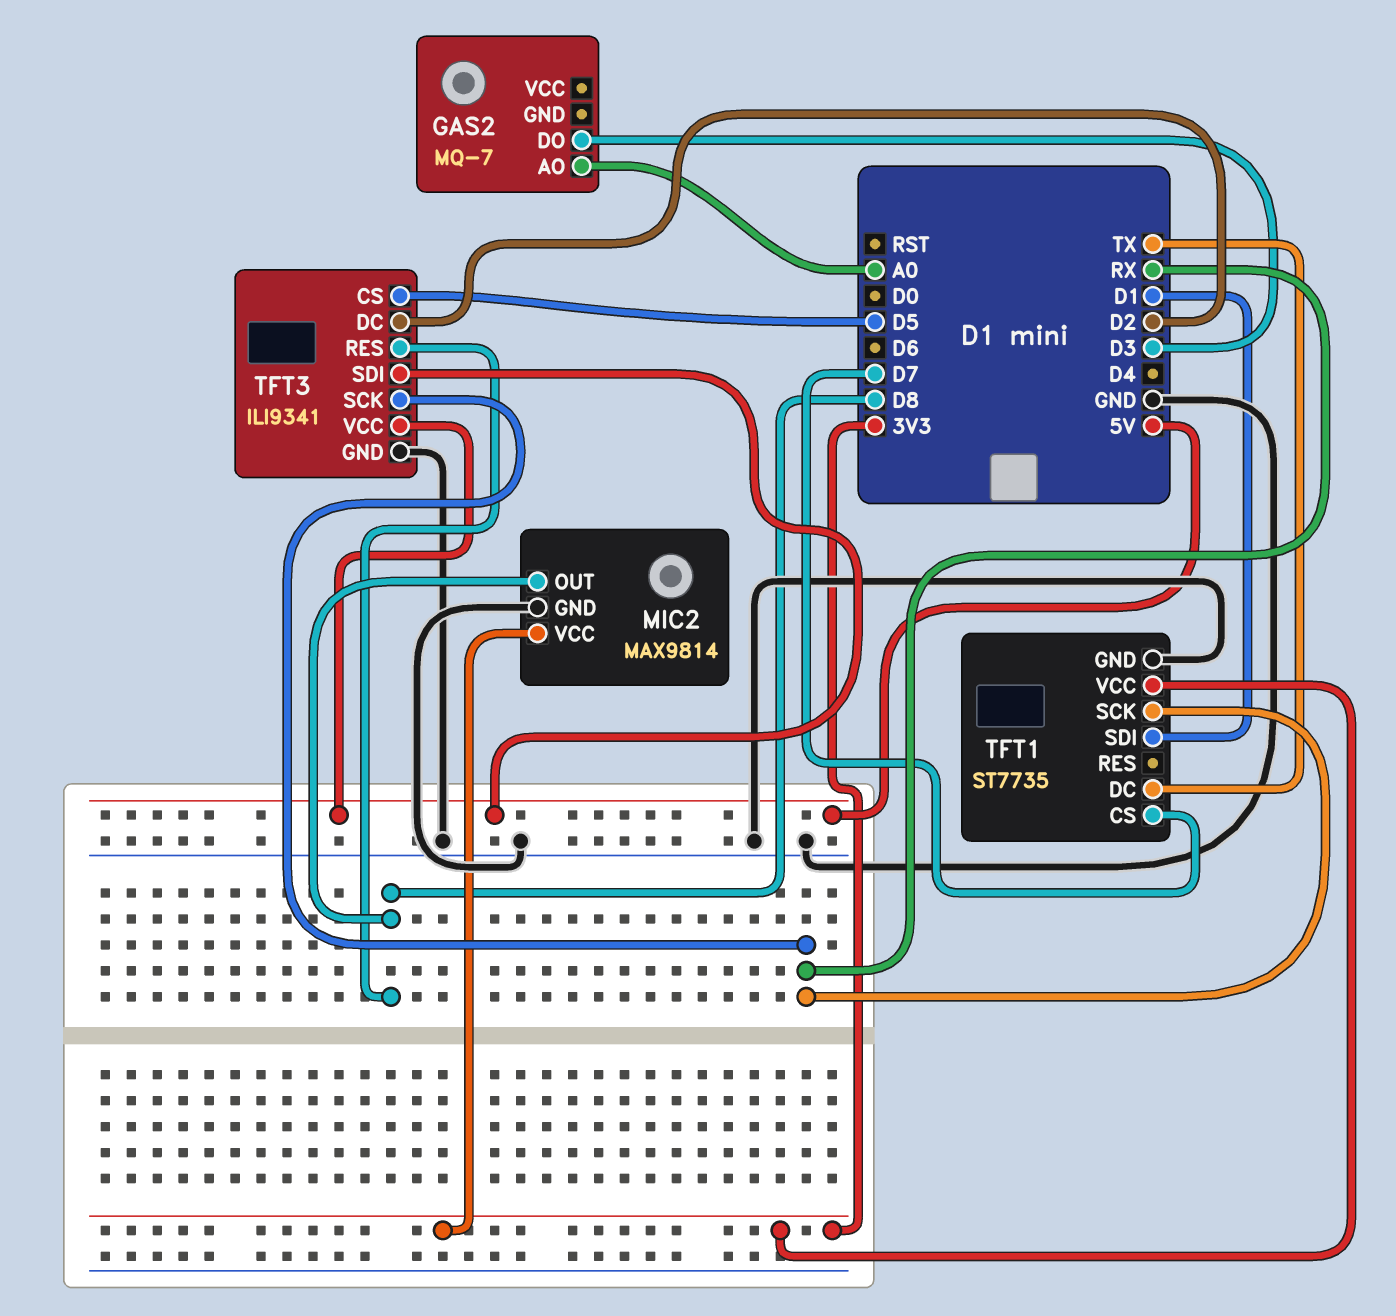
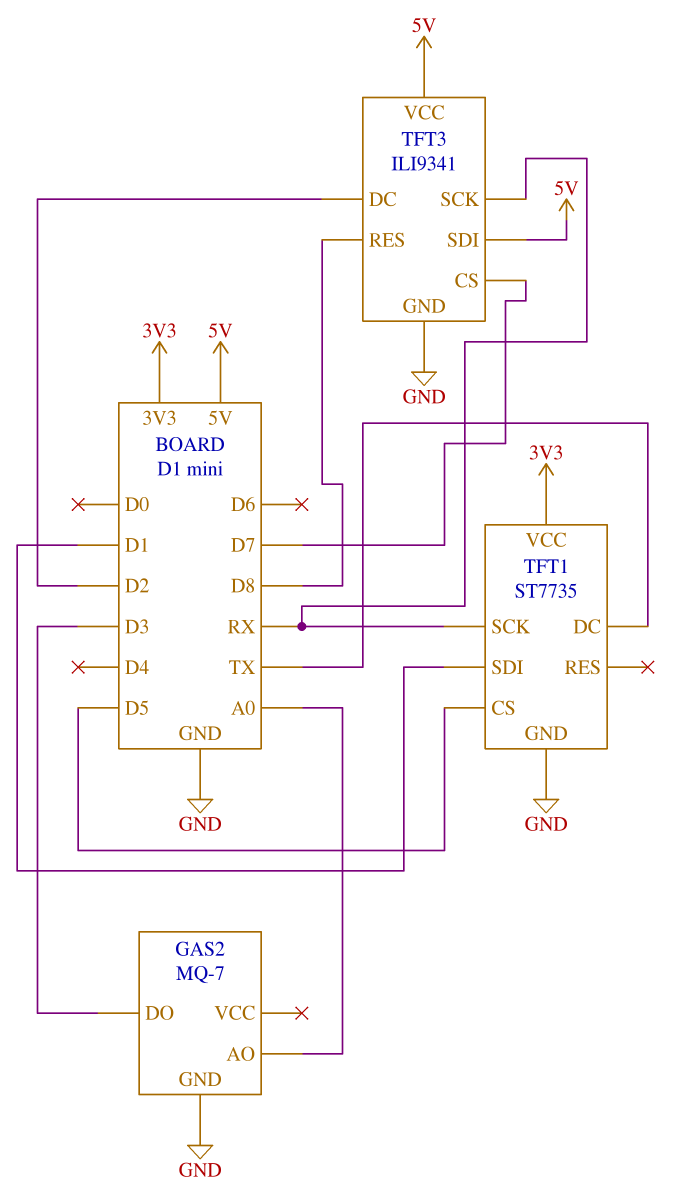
GAS2 pin GND: none -> GND
MIC2: MAX9814 -> none
MIC2 pin GND: GND -> none
MIC2 pin OUT: D8 -> none
MIC2 pin VCC: 3V3 -> none
TFT1 pin CS: D7 -> D5
TFT3 pin CS: D5 -> D7

